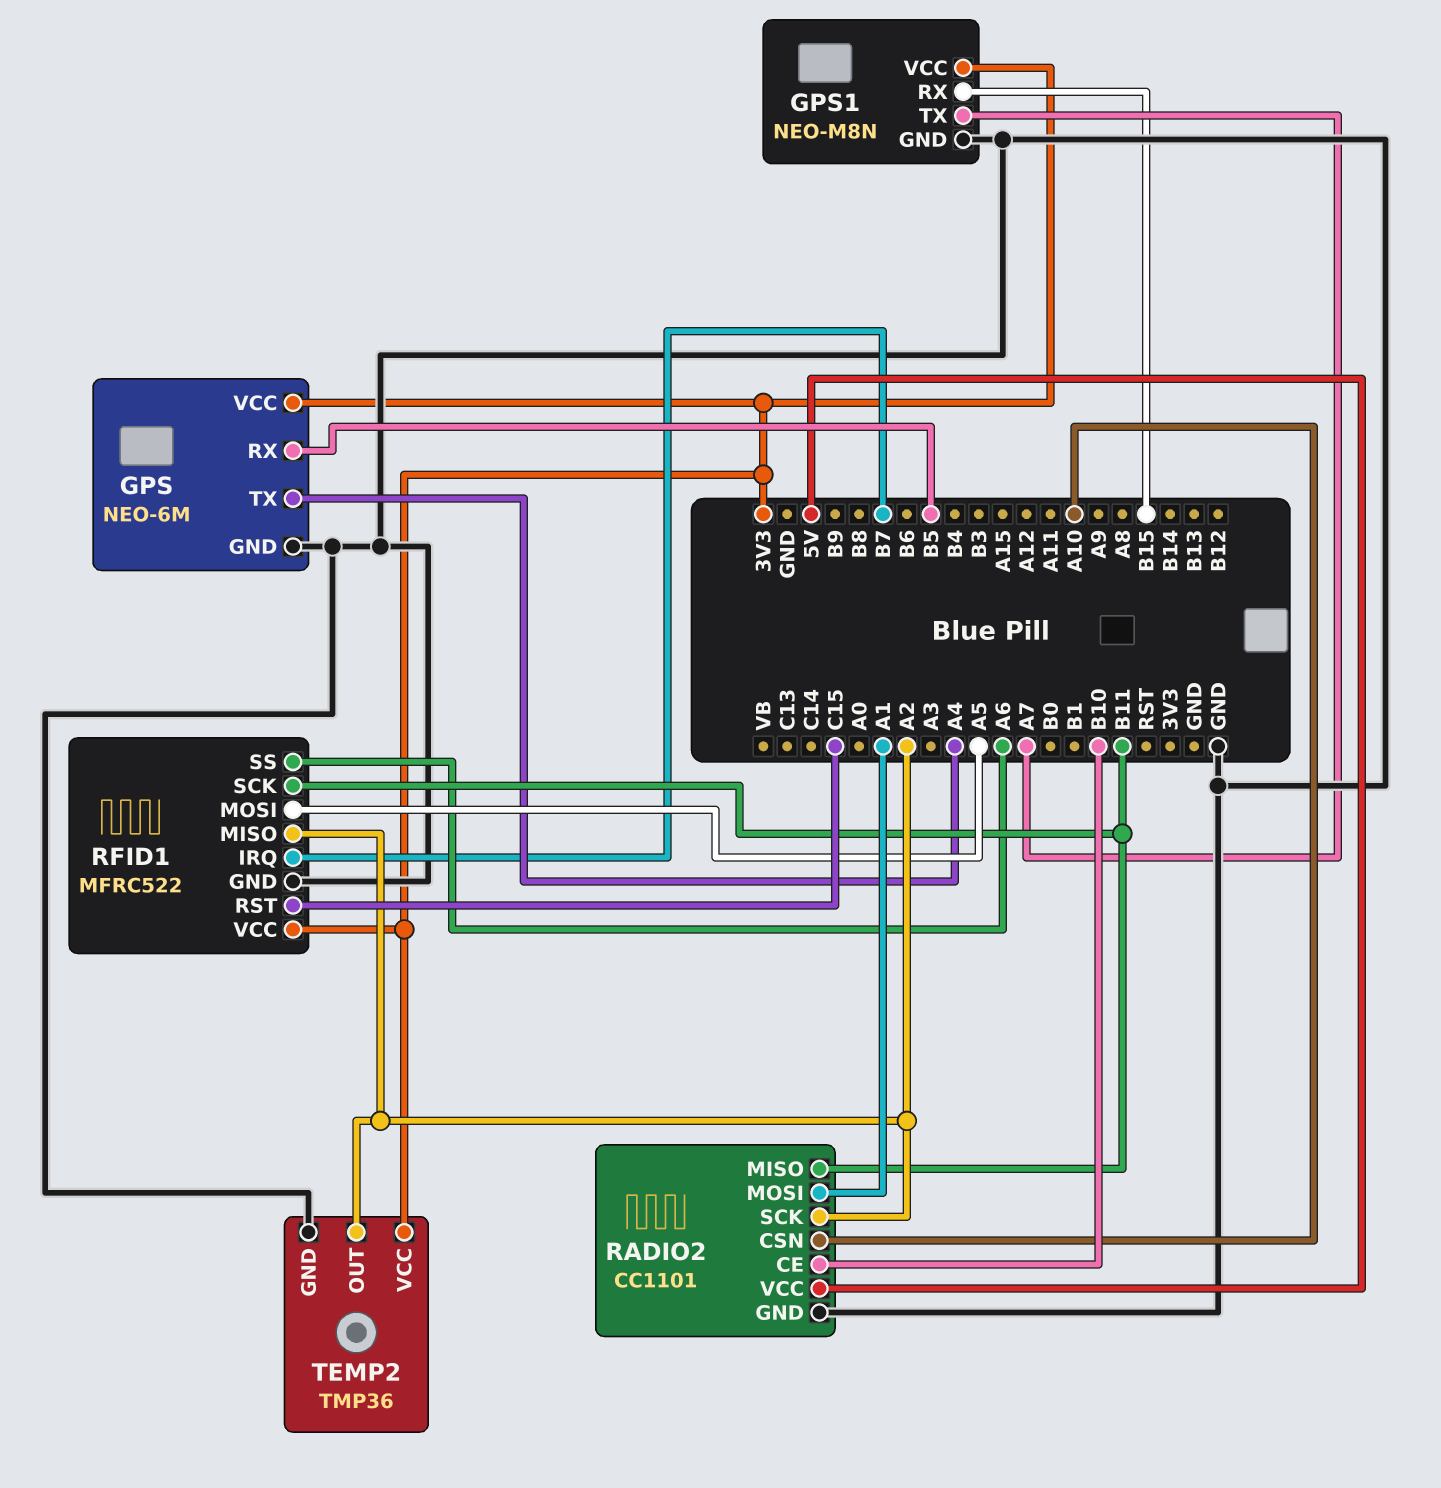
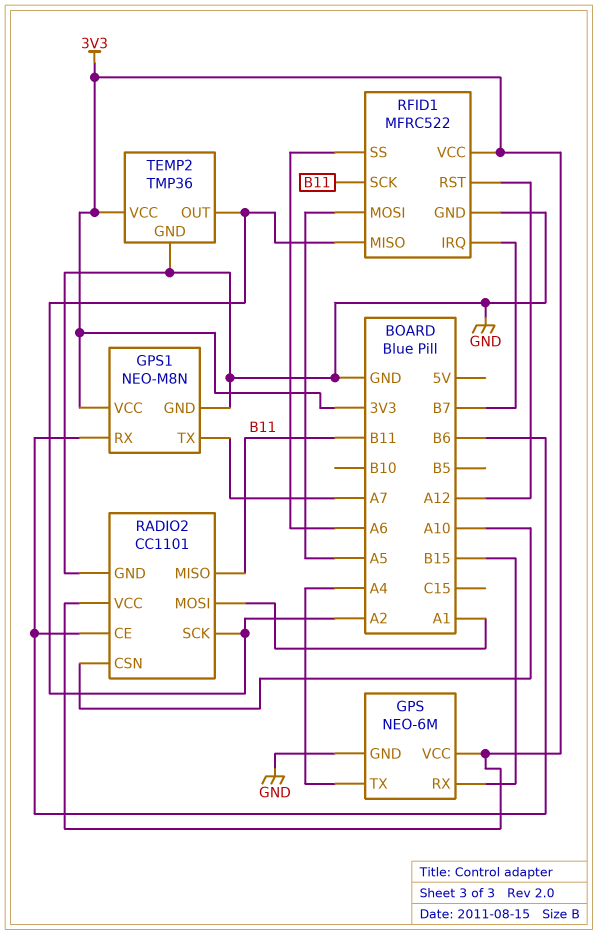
GPS pin RX: B5 -> B15
GPS1 pin RX: B15 -> B6
RADIO2 pin CE: B10 -> B6
RADIO2 pin VCC: 5V -> 3V3
RFID1 pin RST: C15 -> A12

